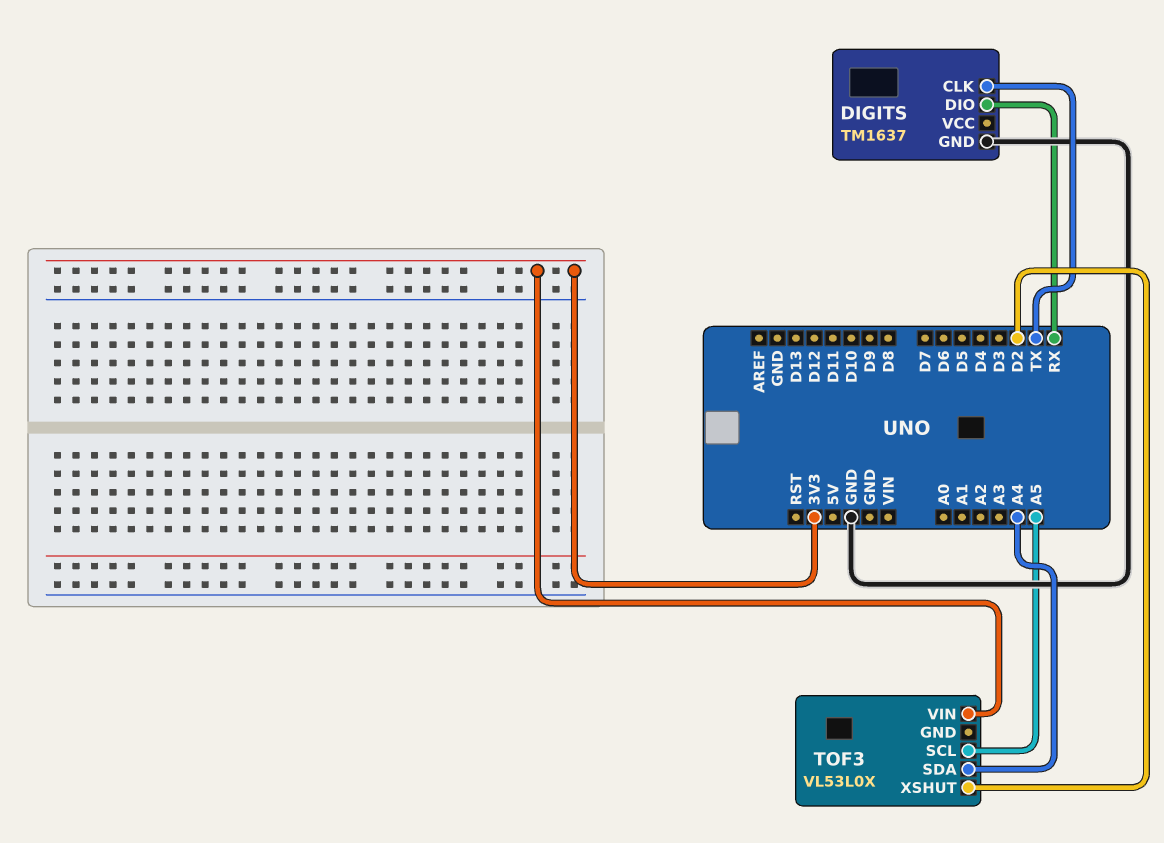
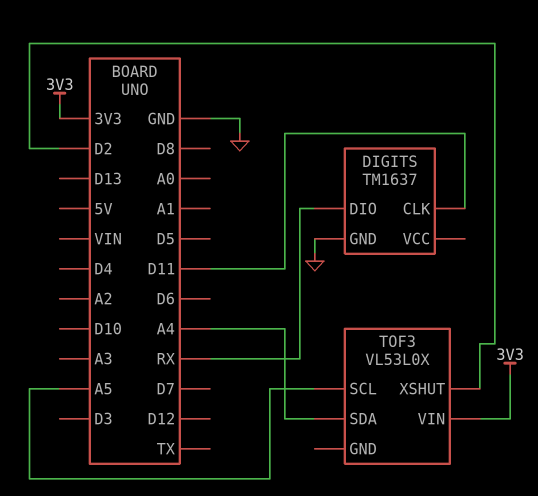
DIGITS pin CLK: TX -> D11

